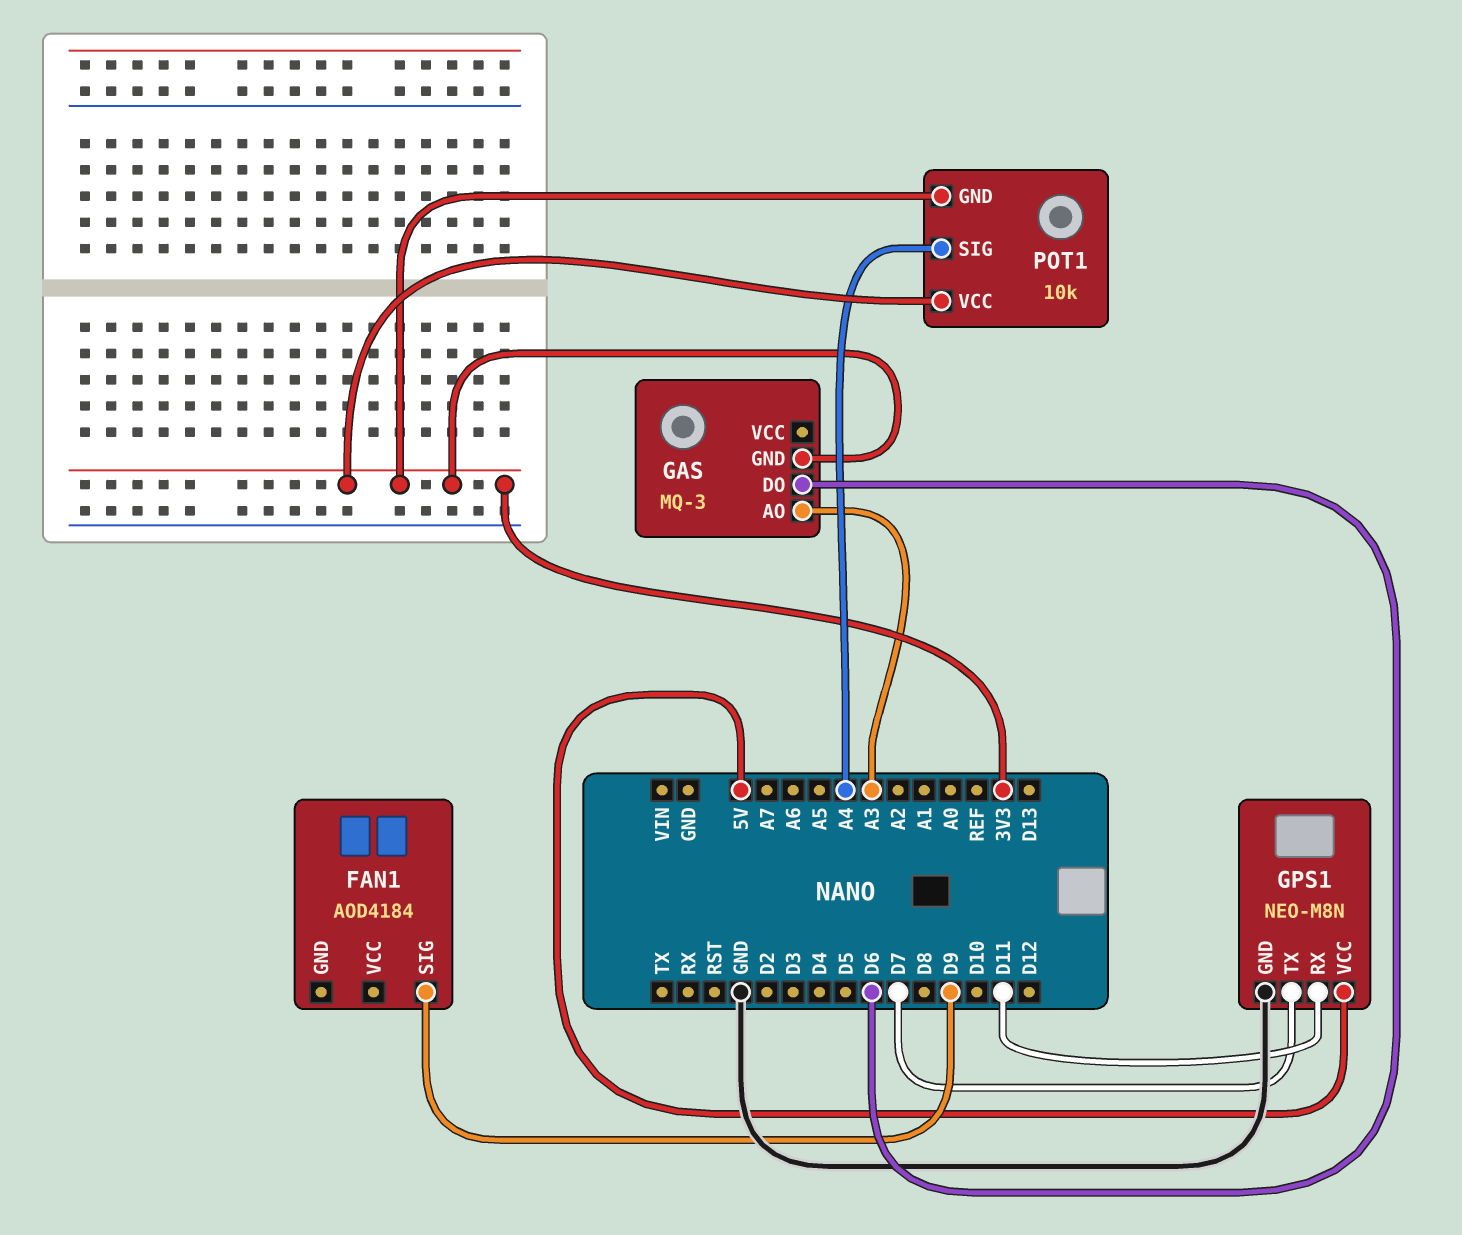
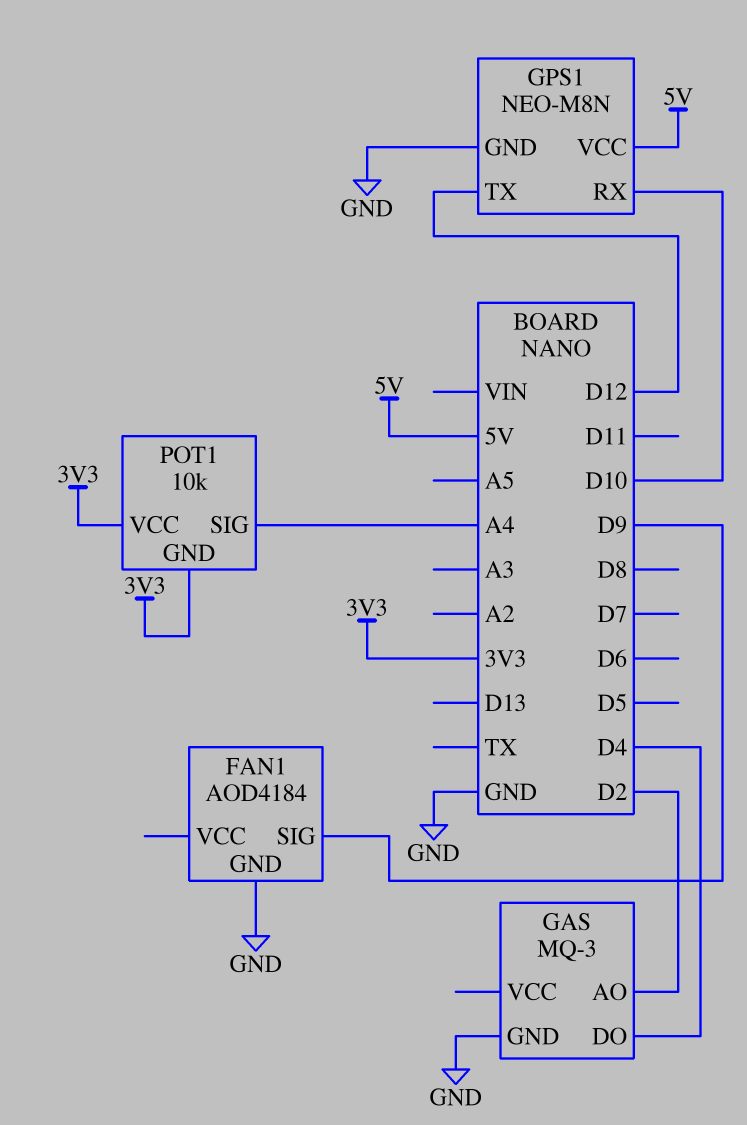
FAN1 pin GND: none -> GND
GAS pin AO: A3 -> D2
GAS pin DO: D6 -> D4
GAS pin GND: 3V3 -> GND
GPS1 pin RX: D11 -> D10
GPS1 pin TX: D7 -> D12

